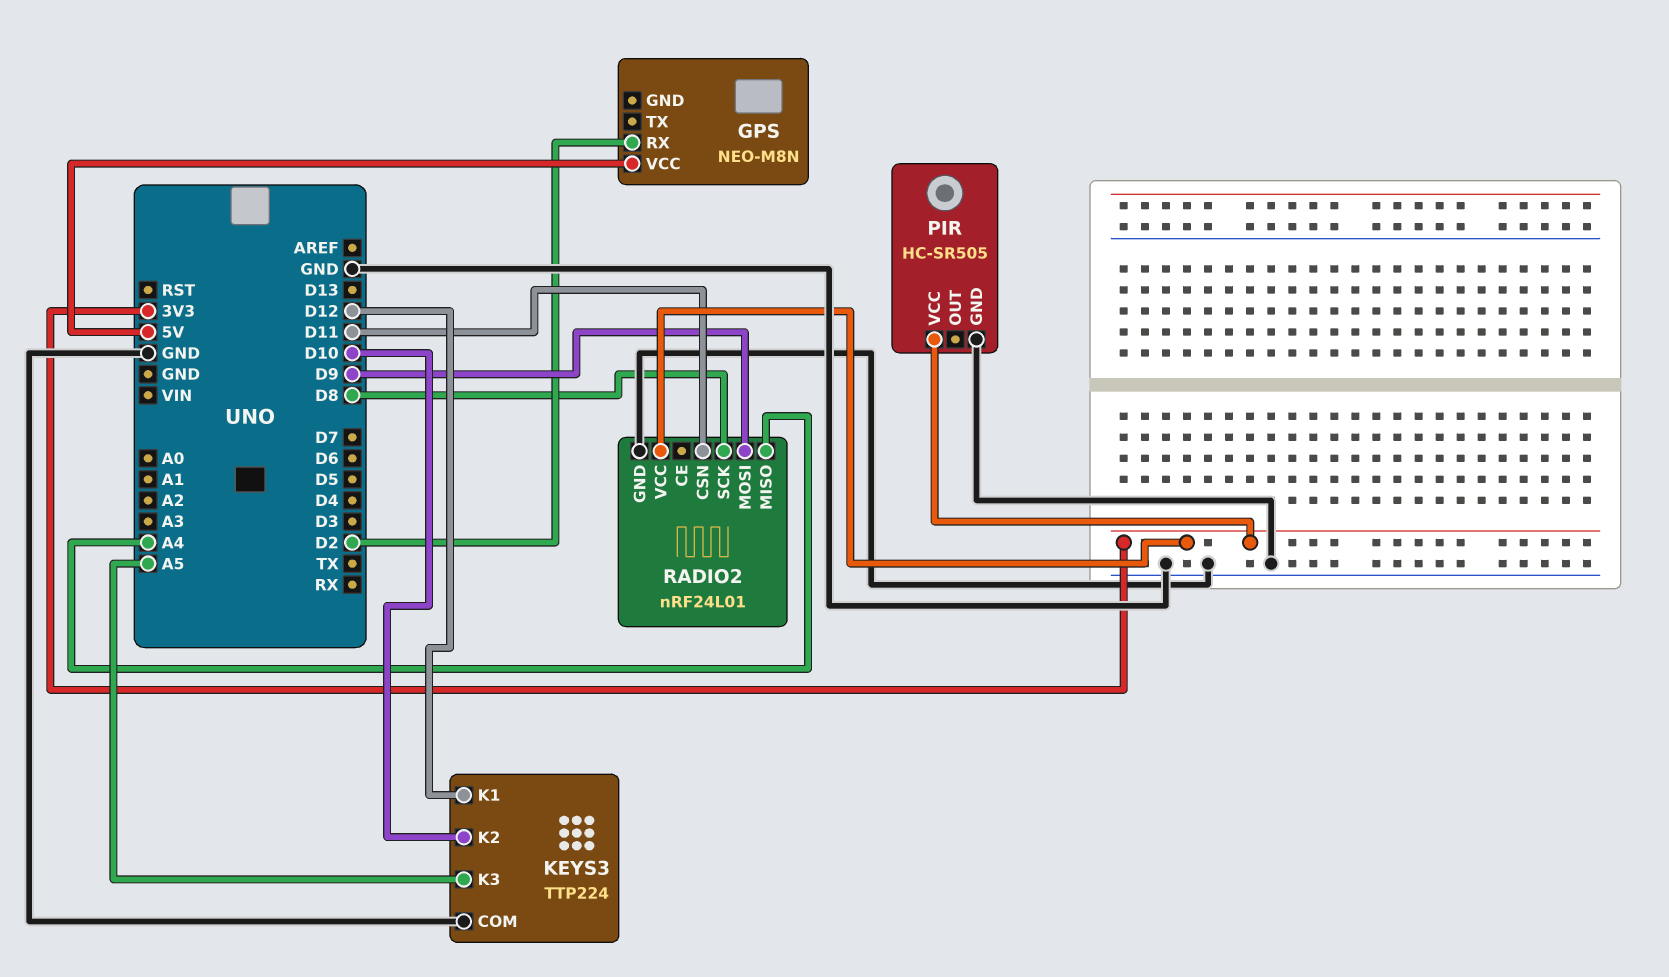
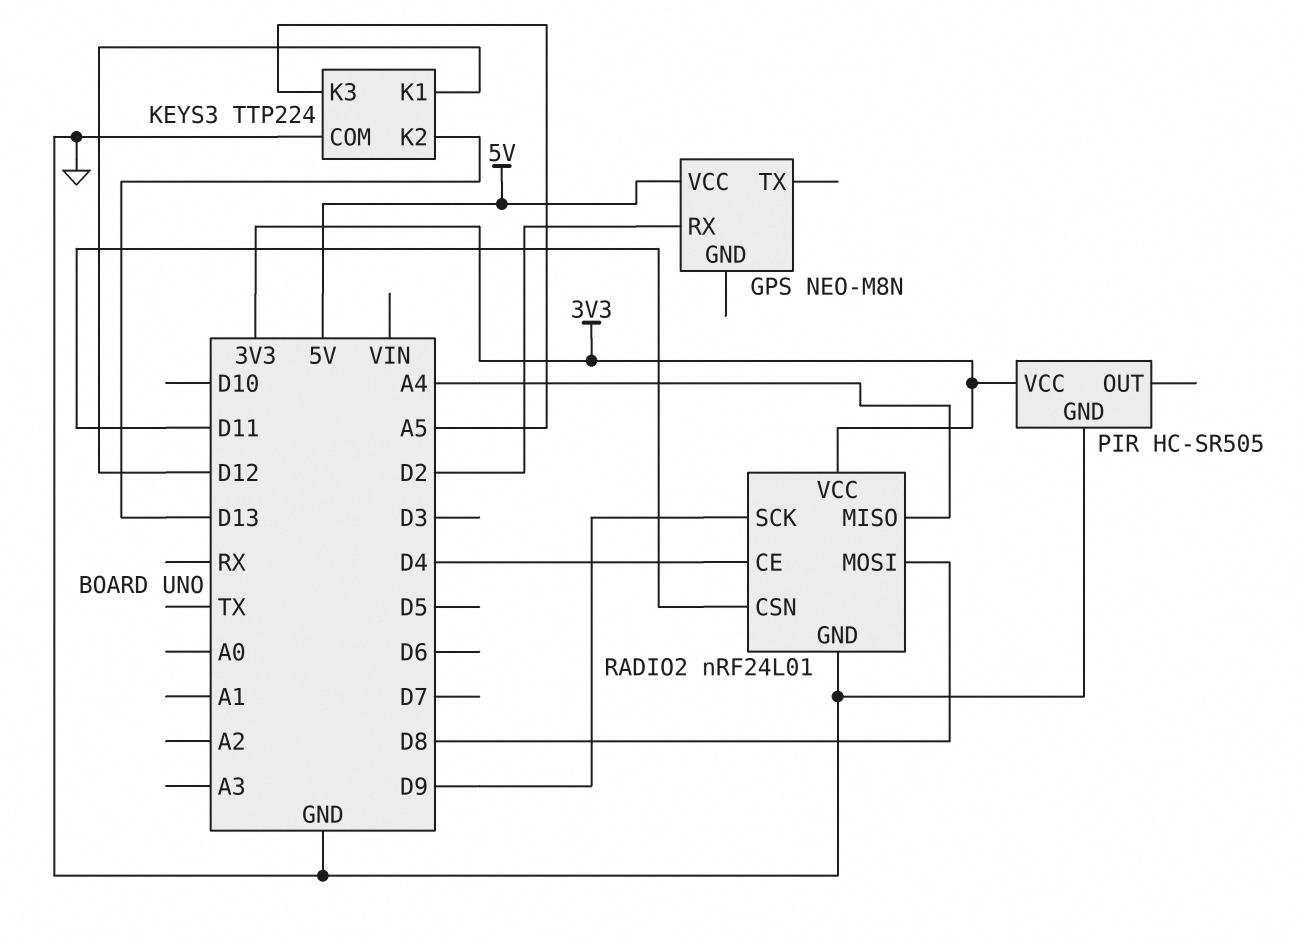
KEYS3 pin K2: D10 -> D13
RADIO2 pin CE: none -> D4
RADIO2 pin MOSI: D9 -> D8
RADIO2 pin SCK: D8 -> D9

